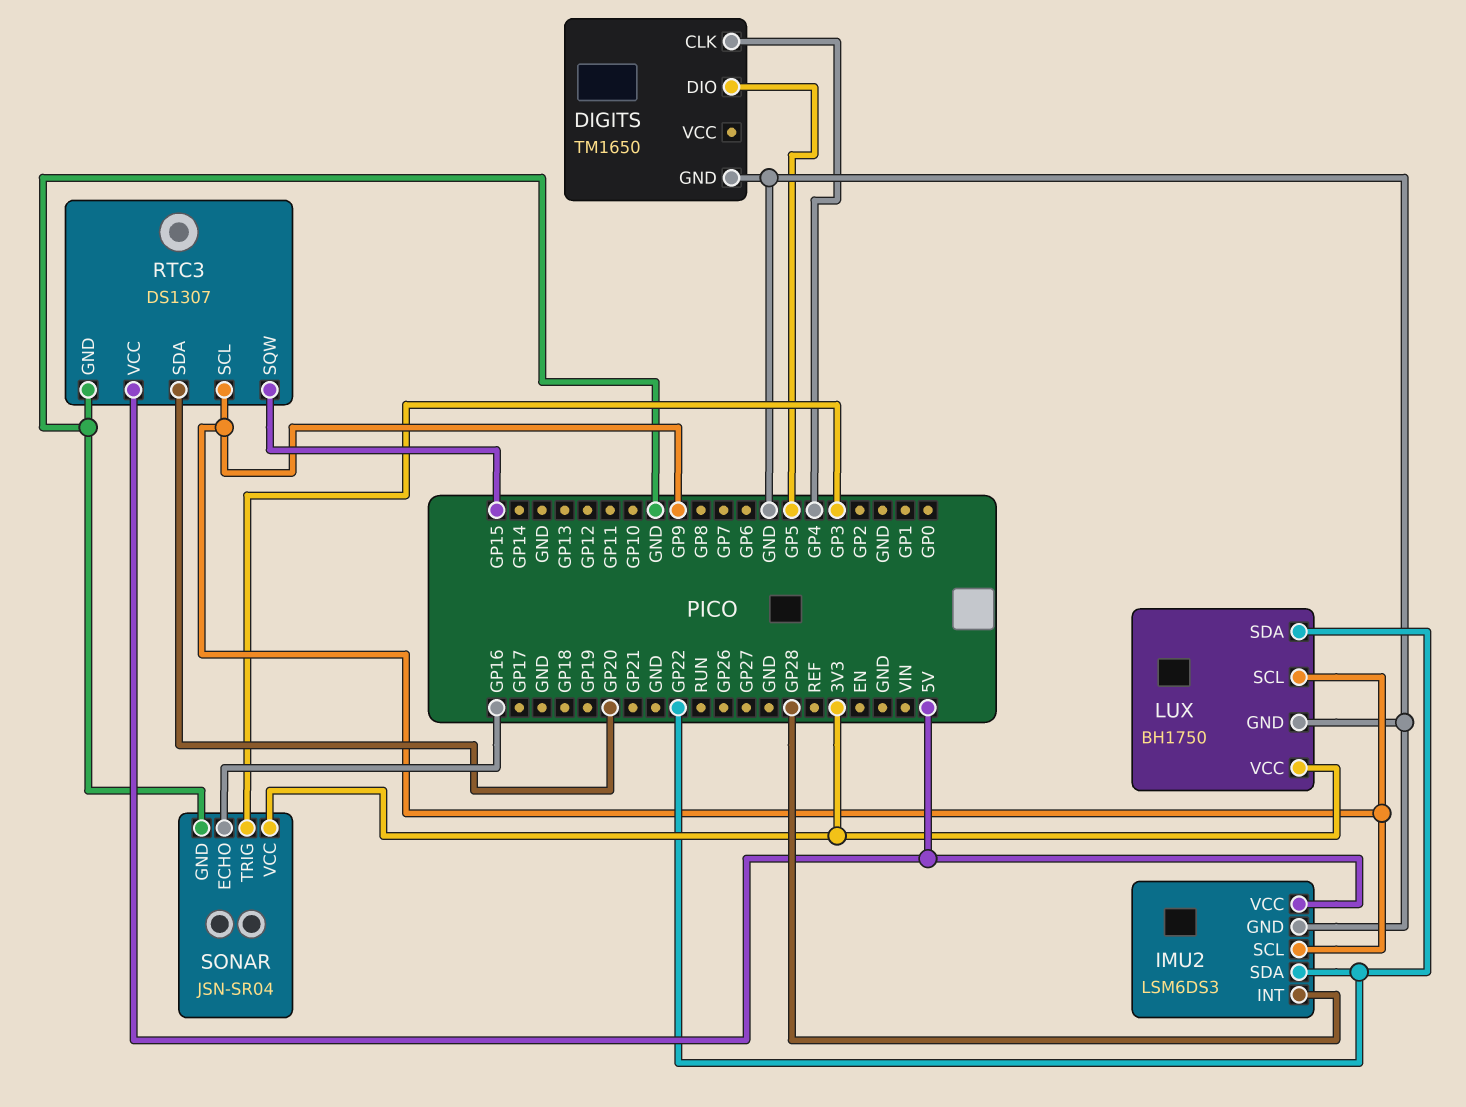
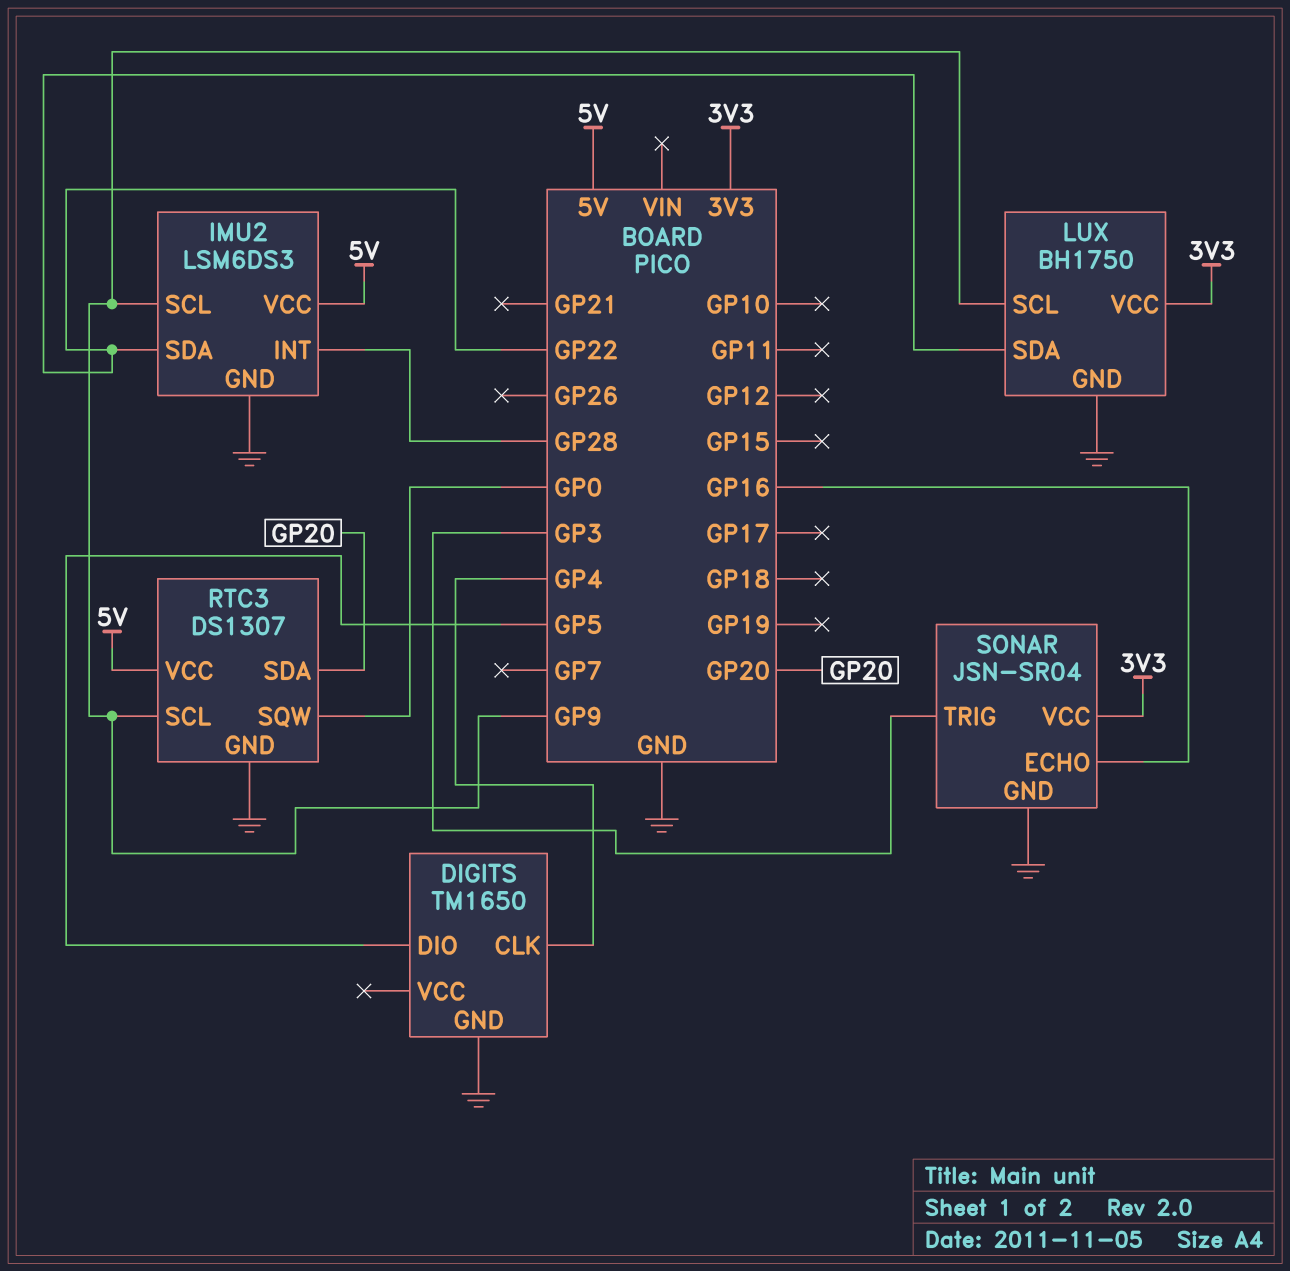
RTC3 pin SQW: GP15 -> GP0

